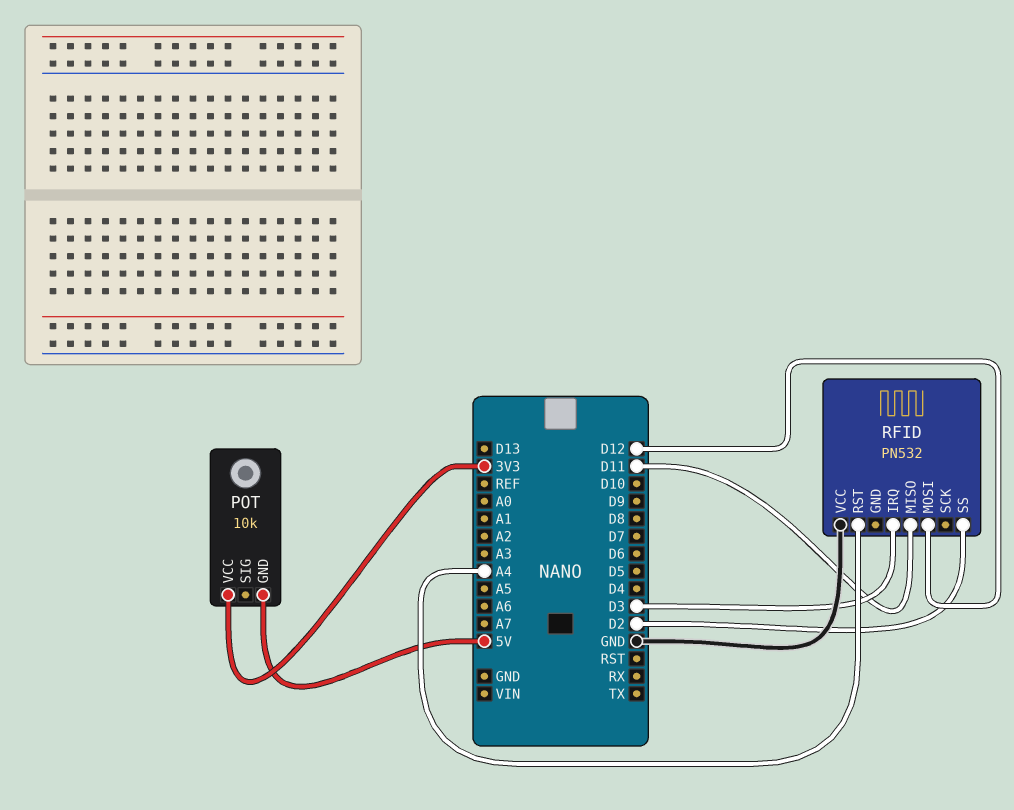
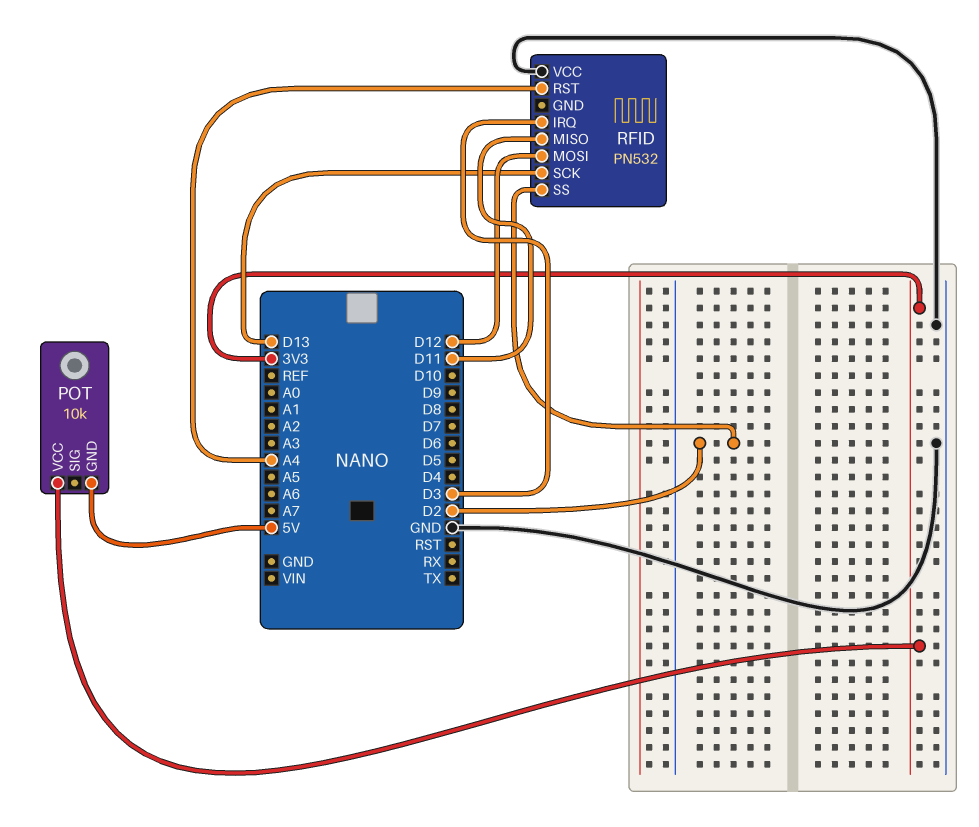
RFID pin SCK: none -> D13

